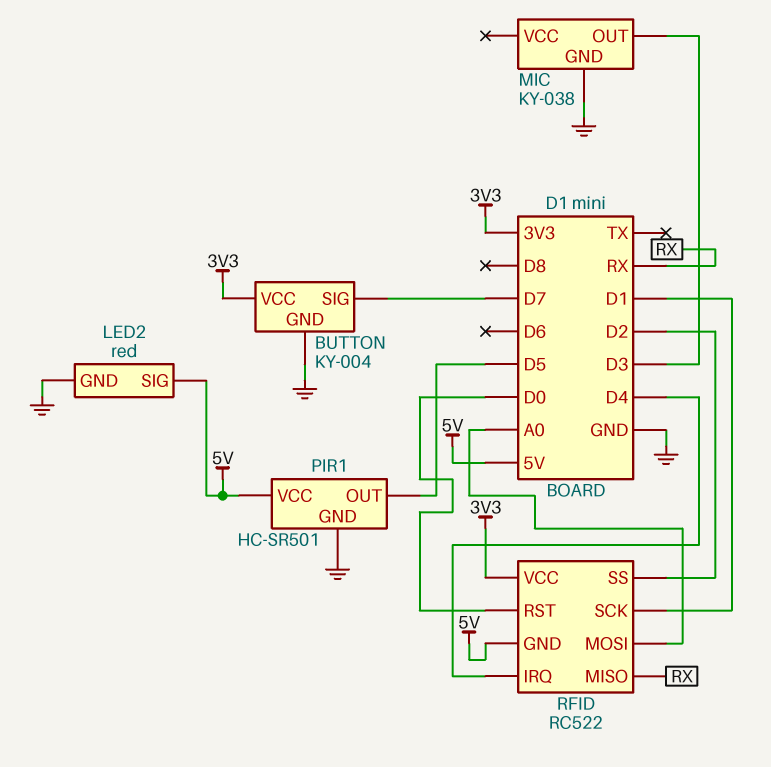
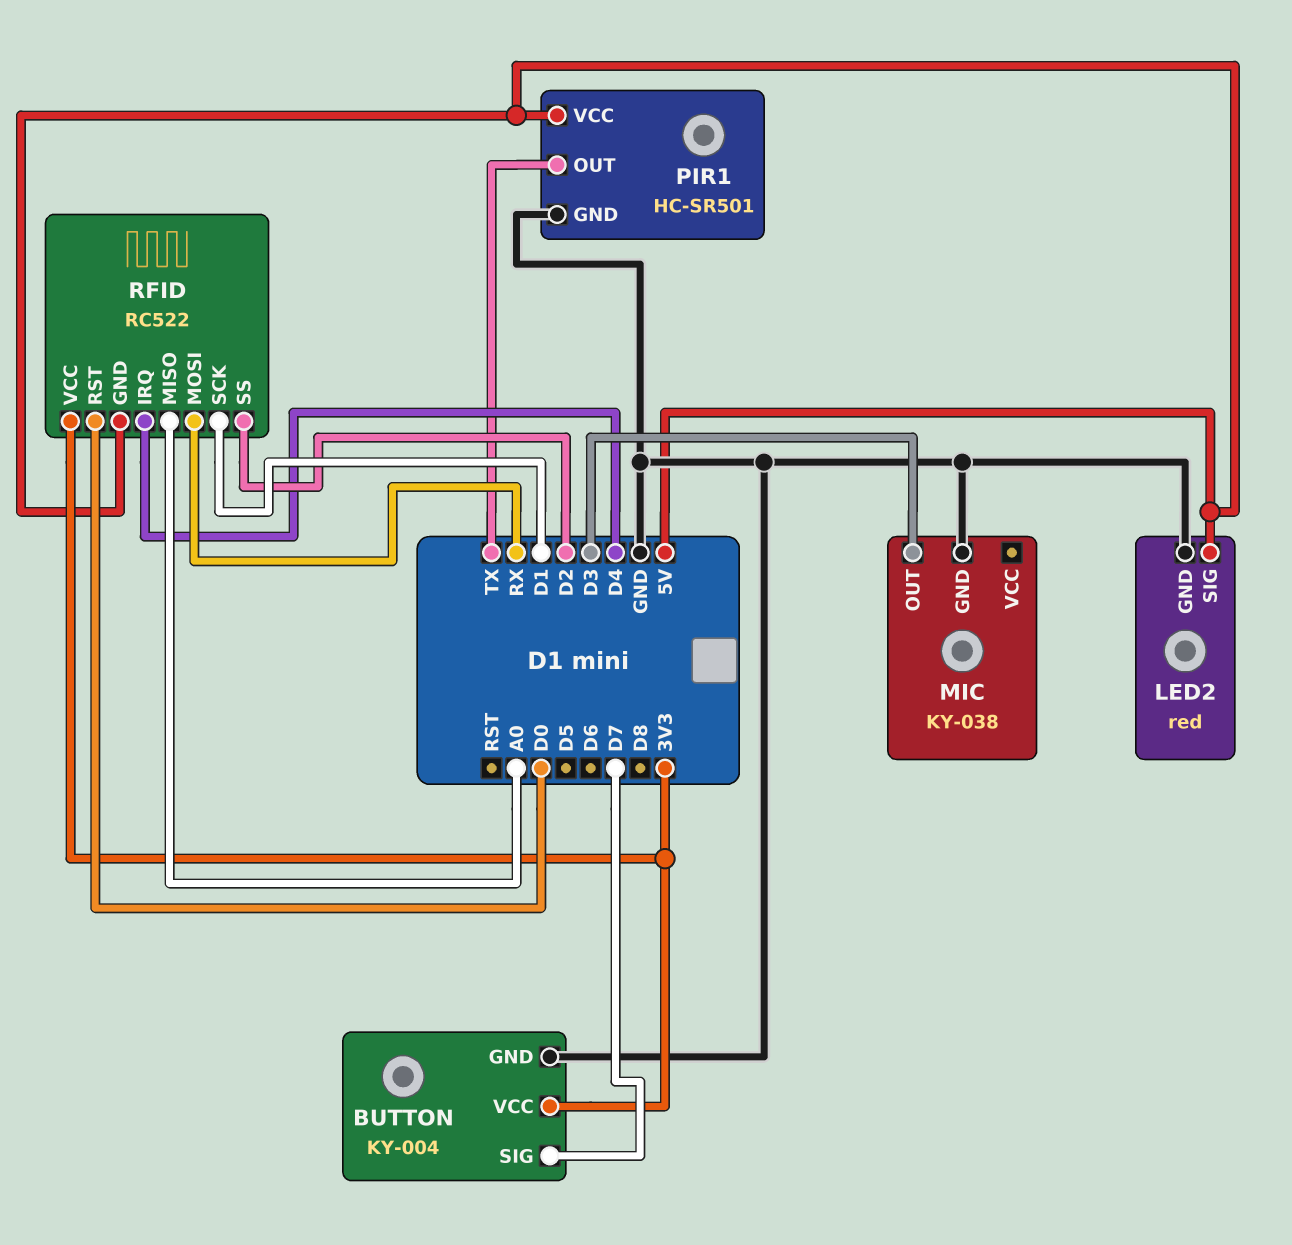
PIR1 pin OUT: D5 -> TX
RFID pin MISO: RX -> A0
RFID pin MOSI: A0 -> RX

